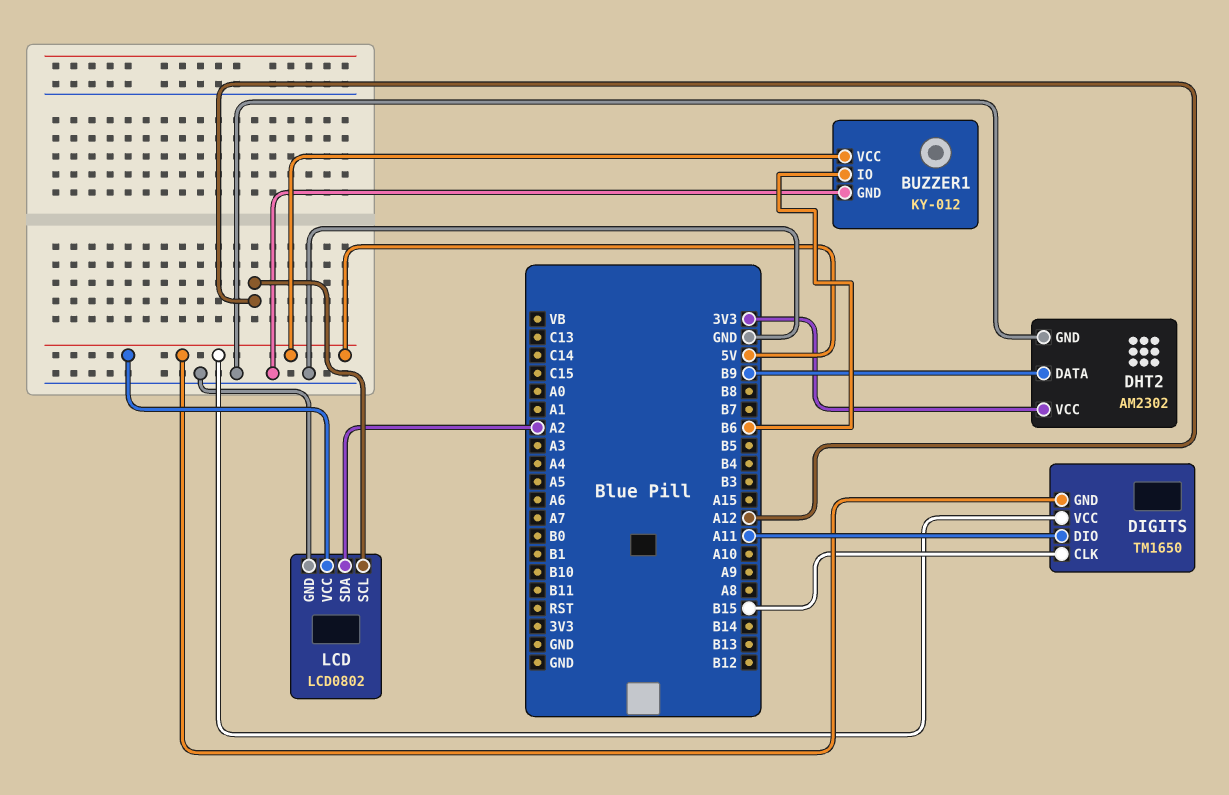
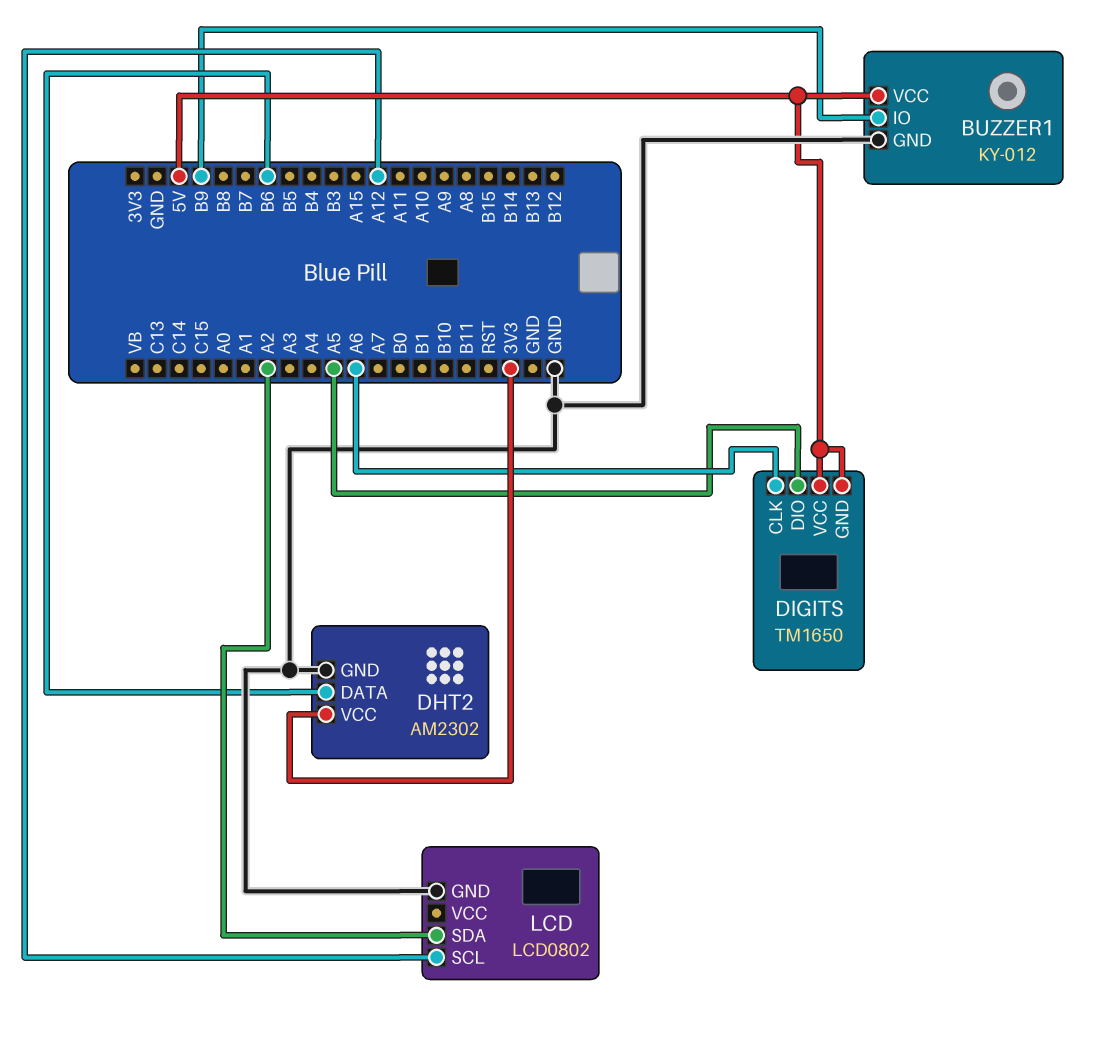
BUZZER1 pin IO: B6 -> B9
DHT2 pin DATA: B9 -> B6
DIGITS pin CLK: B15 -> A6
DIGITS pin DIO: A11 -> A5
LCD pin VCC: 5V -> none

